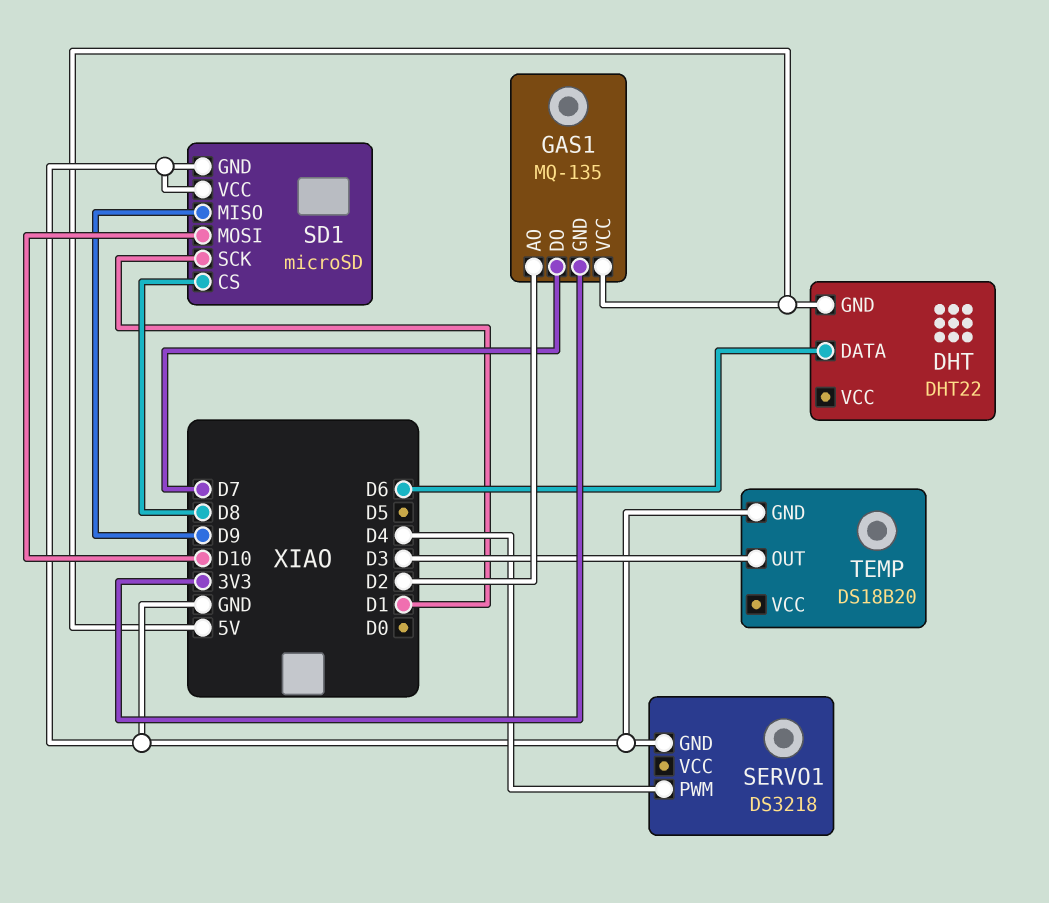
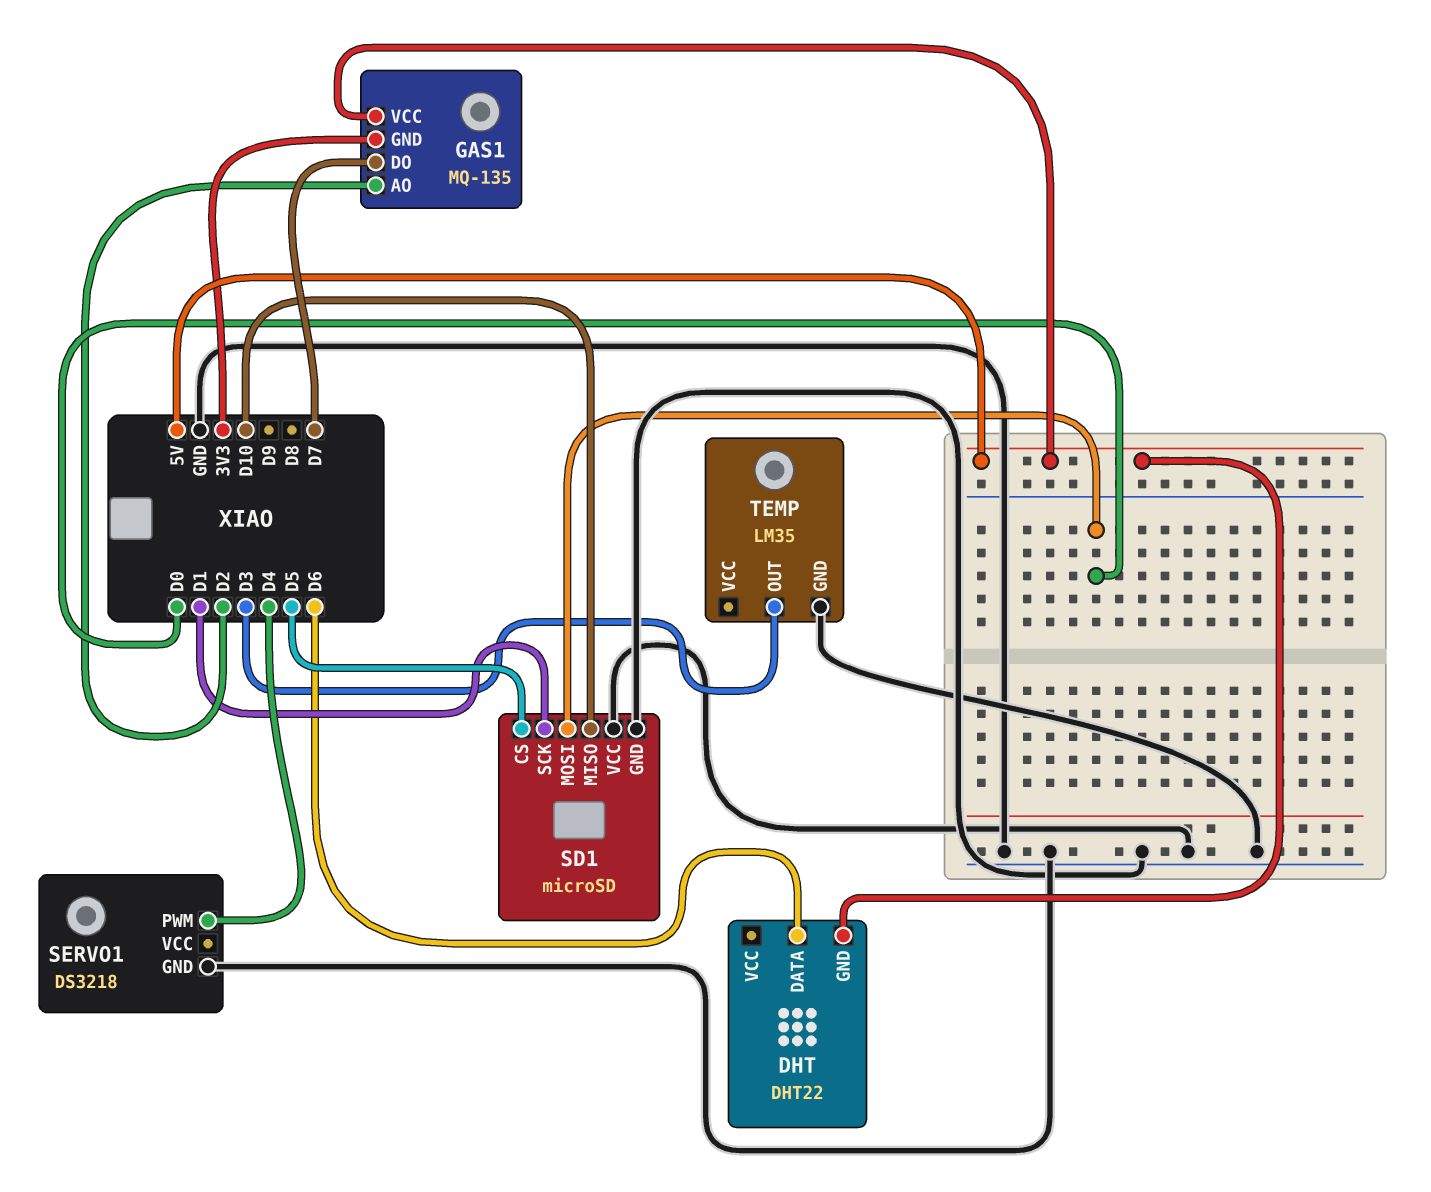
SD1 pin CS: D8 -> D5
SD1 pin MISO: D9 -> D10
SD1 pin MOSI: D10 -> D0
TEMP: DS18B20 -> LM35

